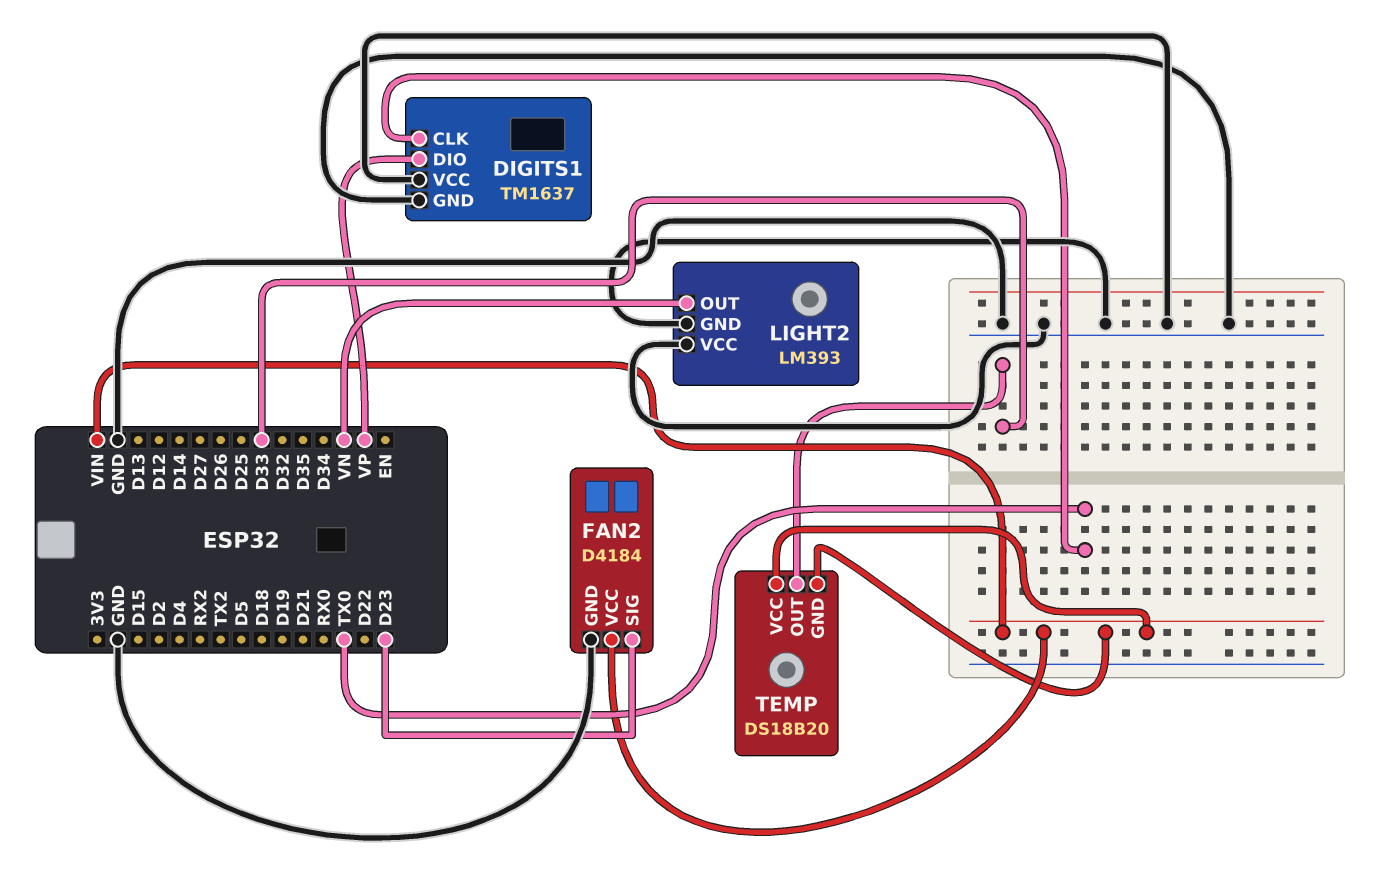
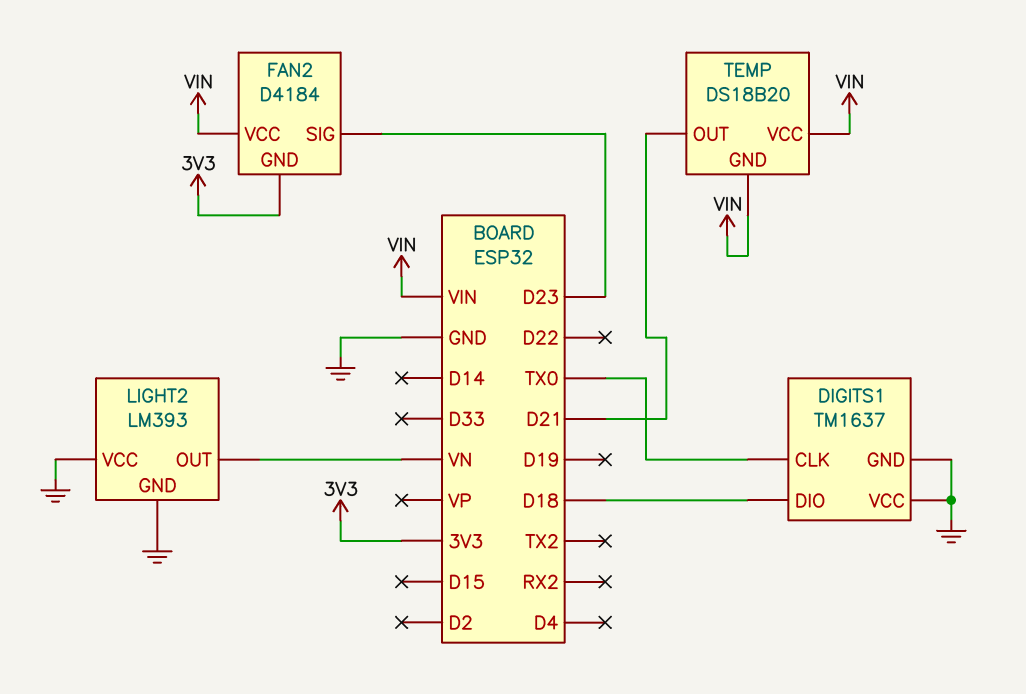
DIGITS1 pin DIO: VP -> D18
FAN2 pin GND: GND -> 3V3
TEMP pin OUT: D33 -> D21

